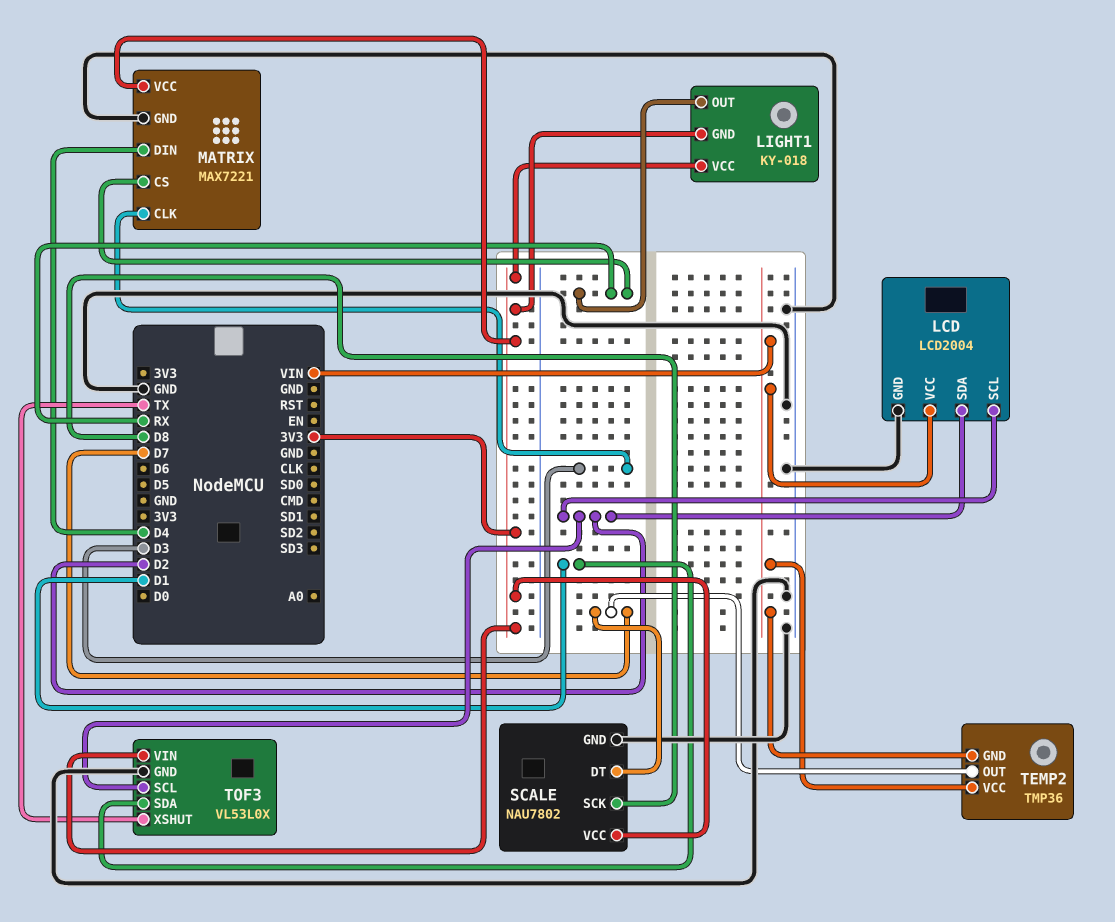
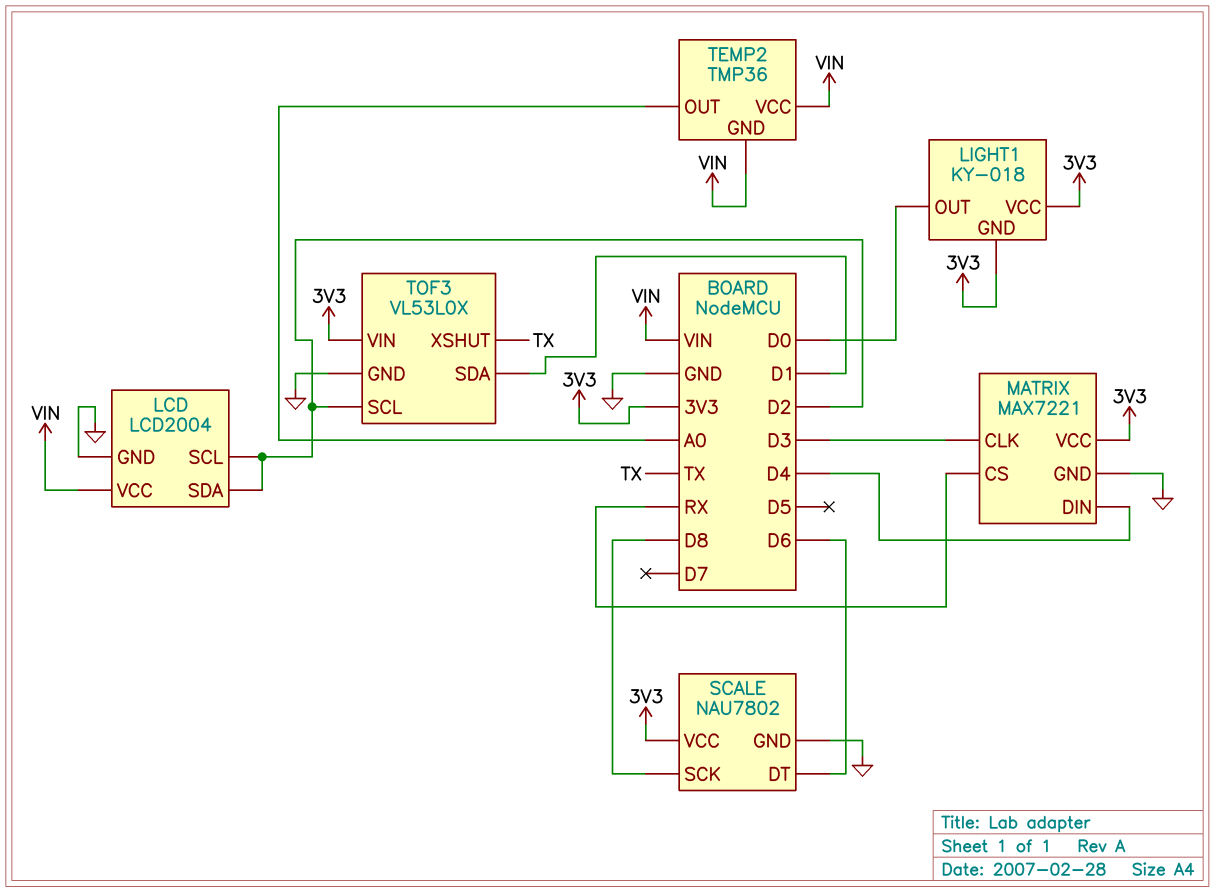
LIGHT1 pin OUT: RX -> D0
SCALE pin DT: D7 -> D6
TEMP2 pin OUT: D7 -> A0

